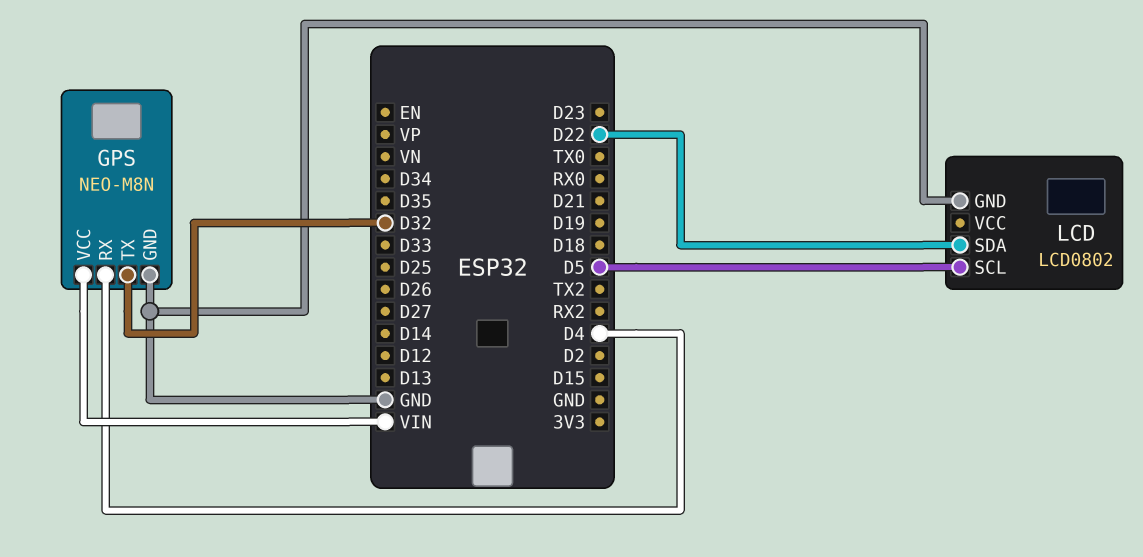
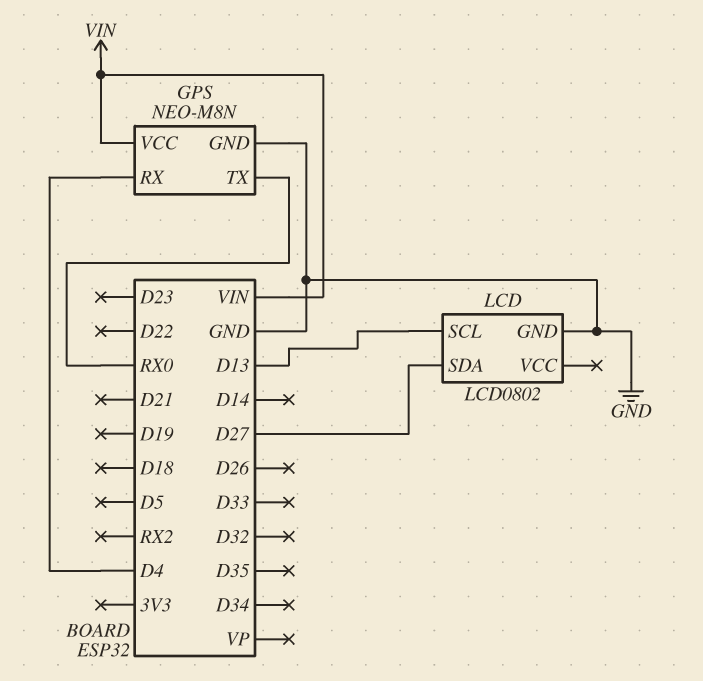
GPS pin TX: D32 -> RX0
LCD pin SCL: D5 -> D13
LCD pin SDA: D22 -> D27

